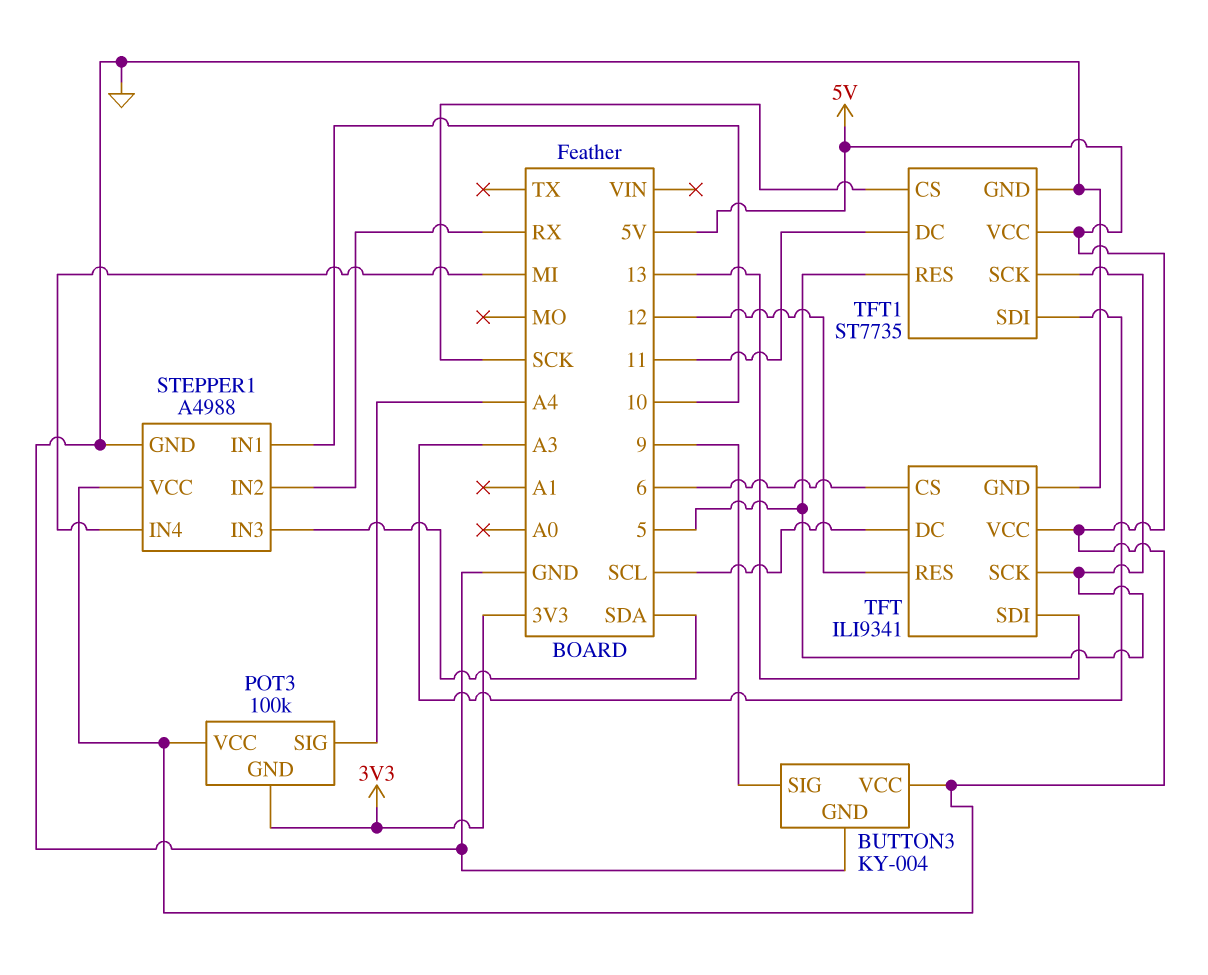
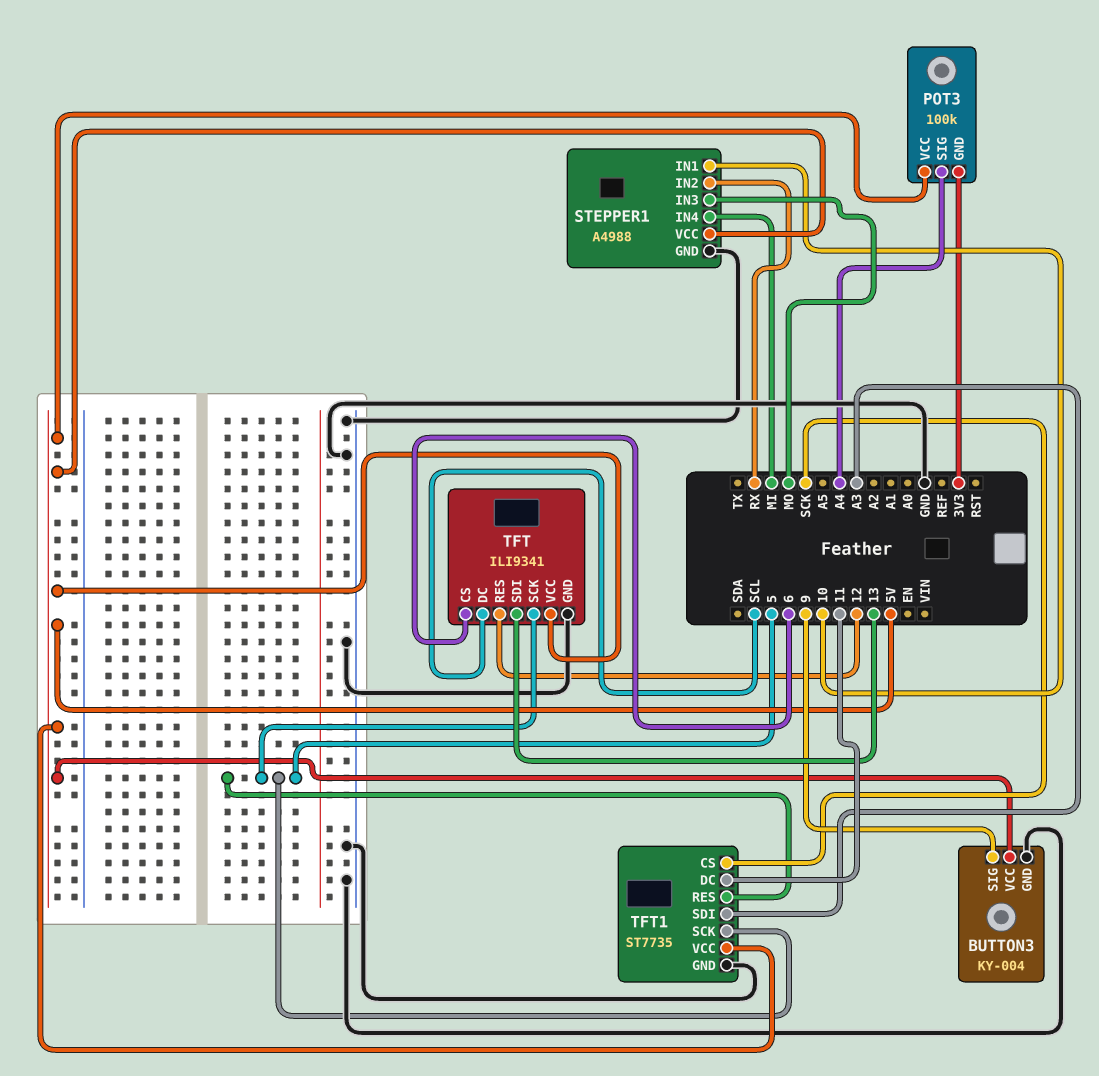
STEPPER1 pin IN3: SDA -> MO

